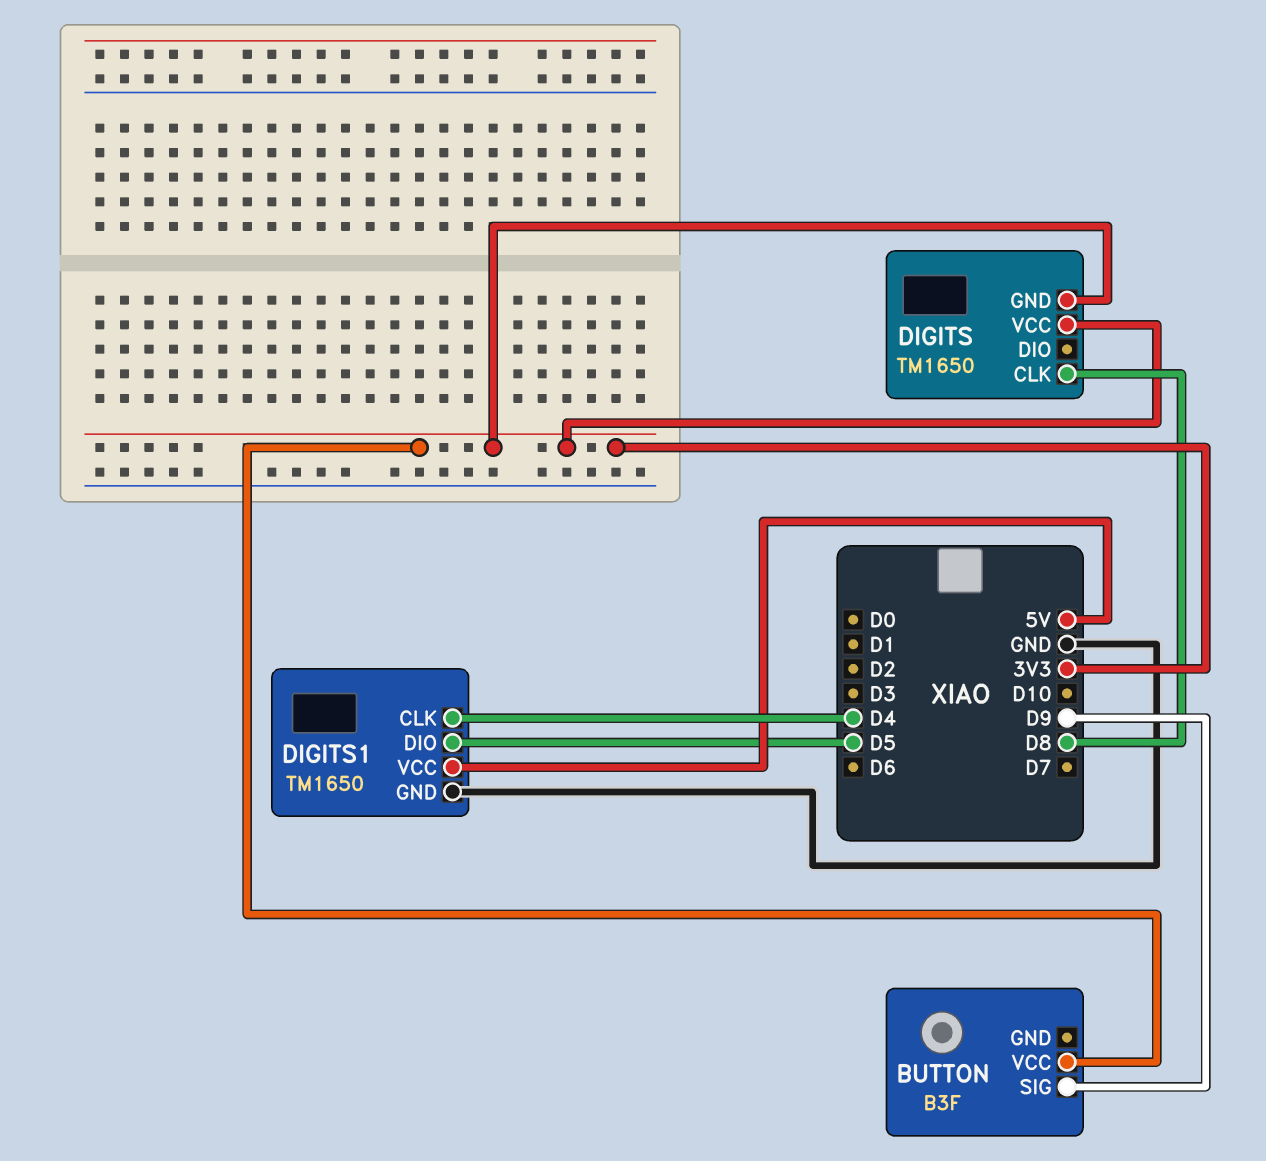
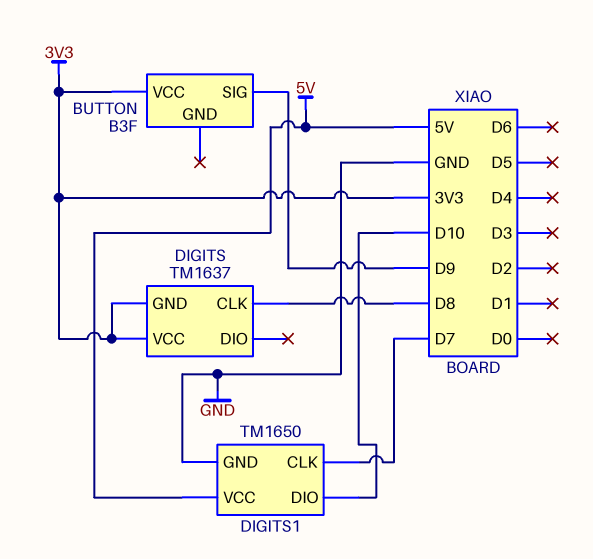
DIGITS: TM1650 -> TM1637
DIGITS1 pin CLK: D4 -> D7
DIGITS1 pin DIO: D5 -> D10

